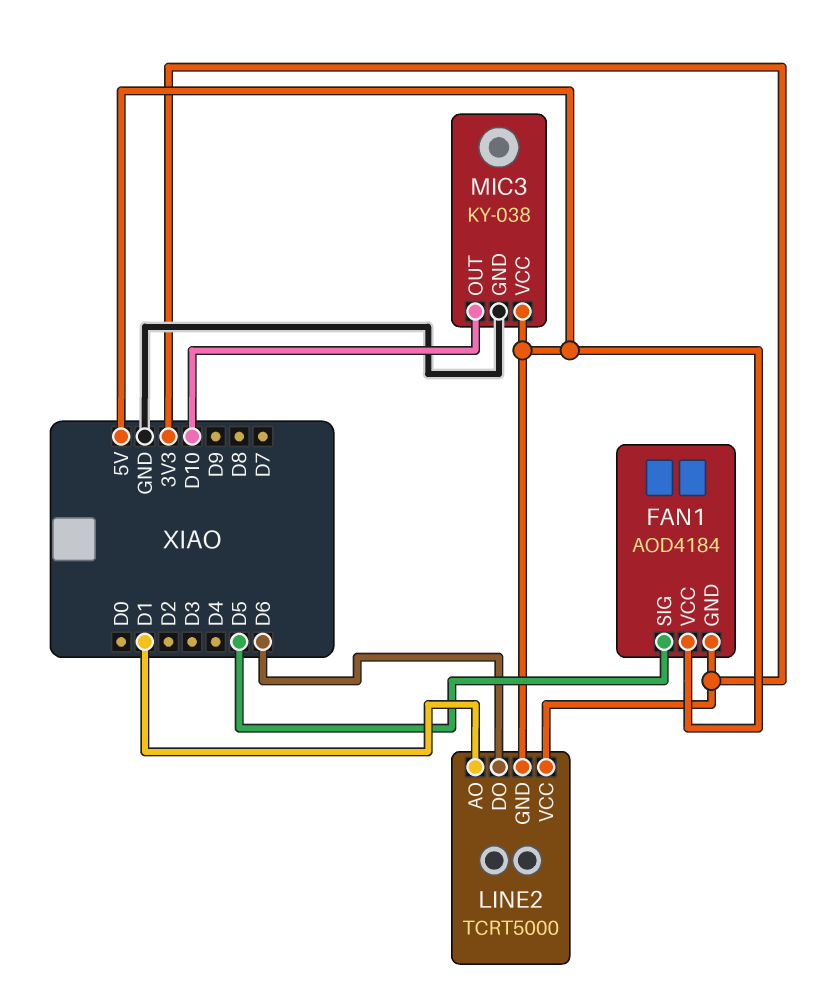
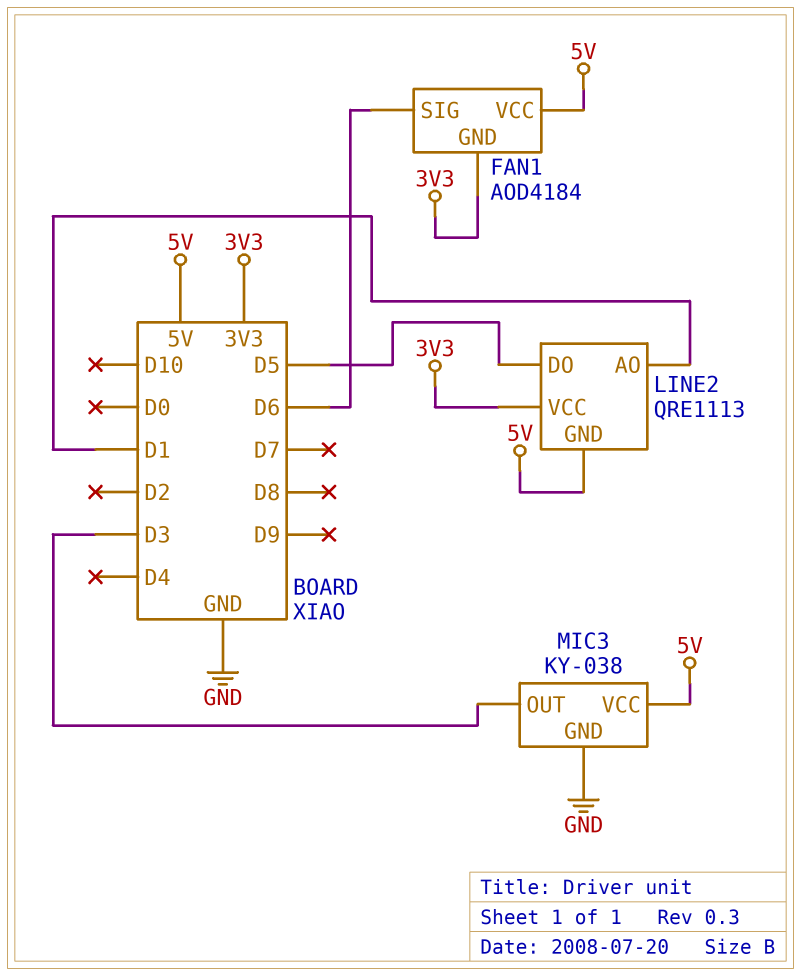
FAN1 pin SIG: D5 -> D6
LINE2: TCRT5000 -> QRE1113
LINE2 pin DO: D6 -> D5
MIC3 pin OUT: D10 -> D3

